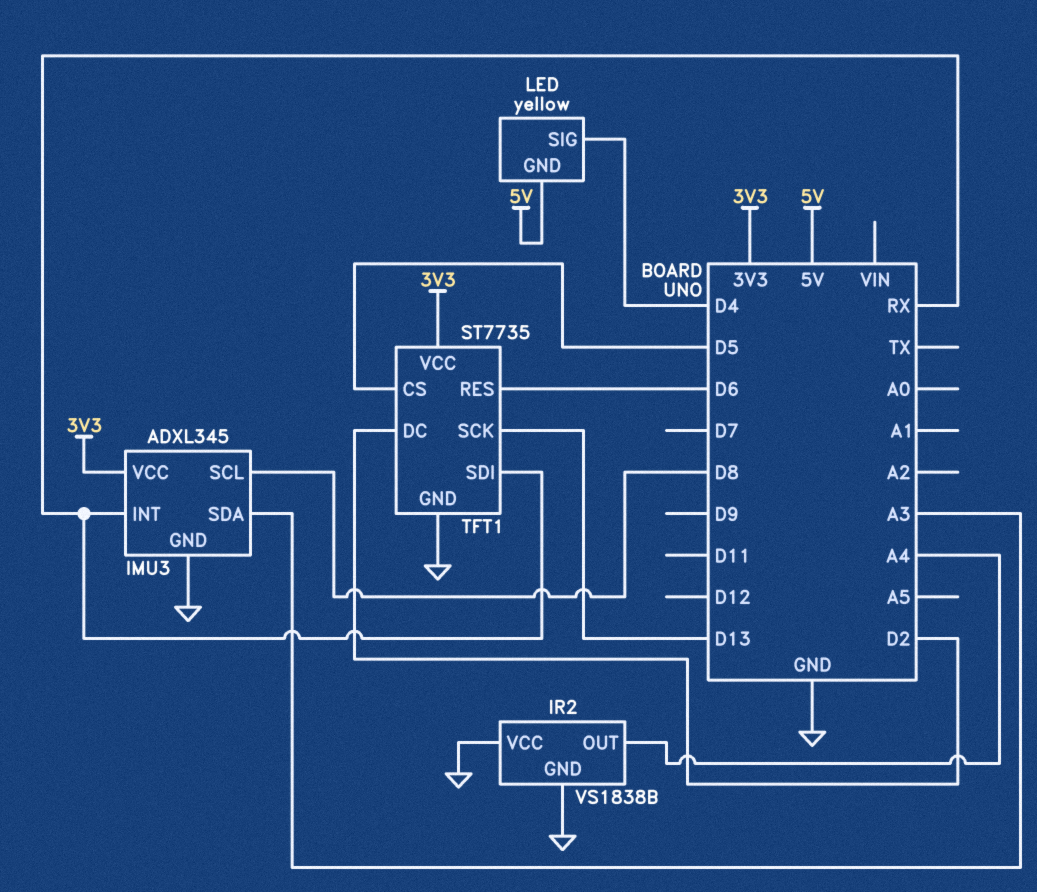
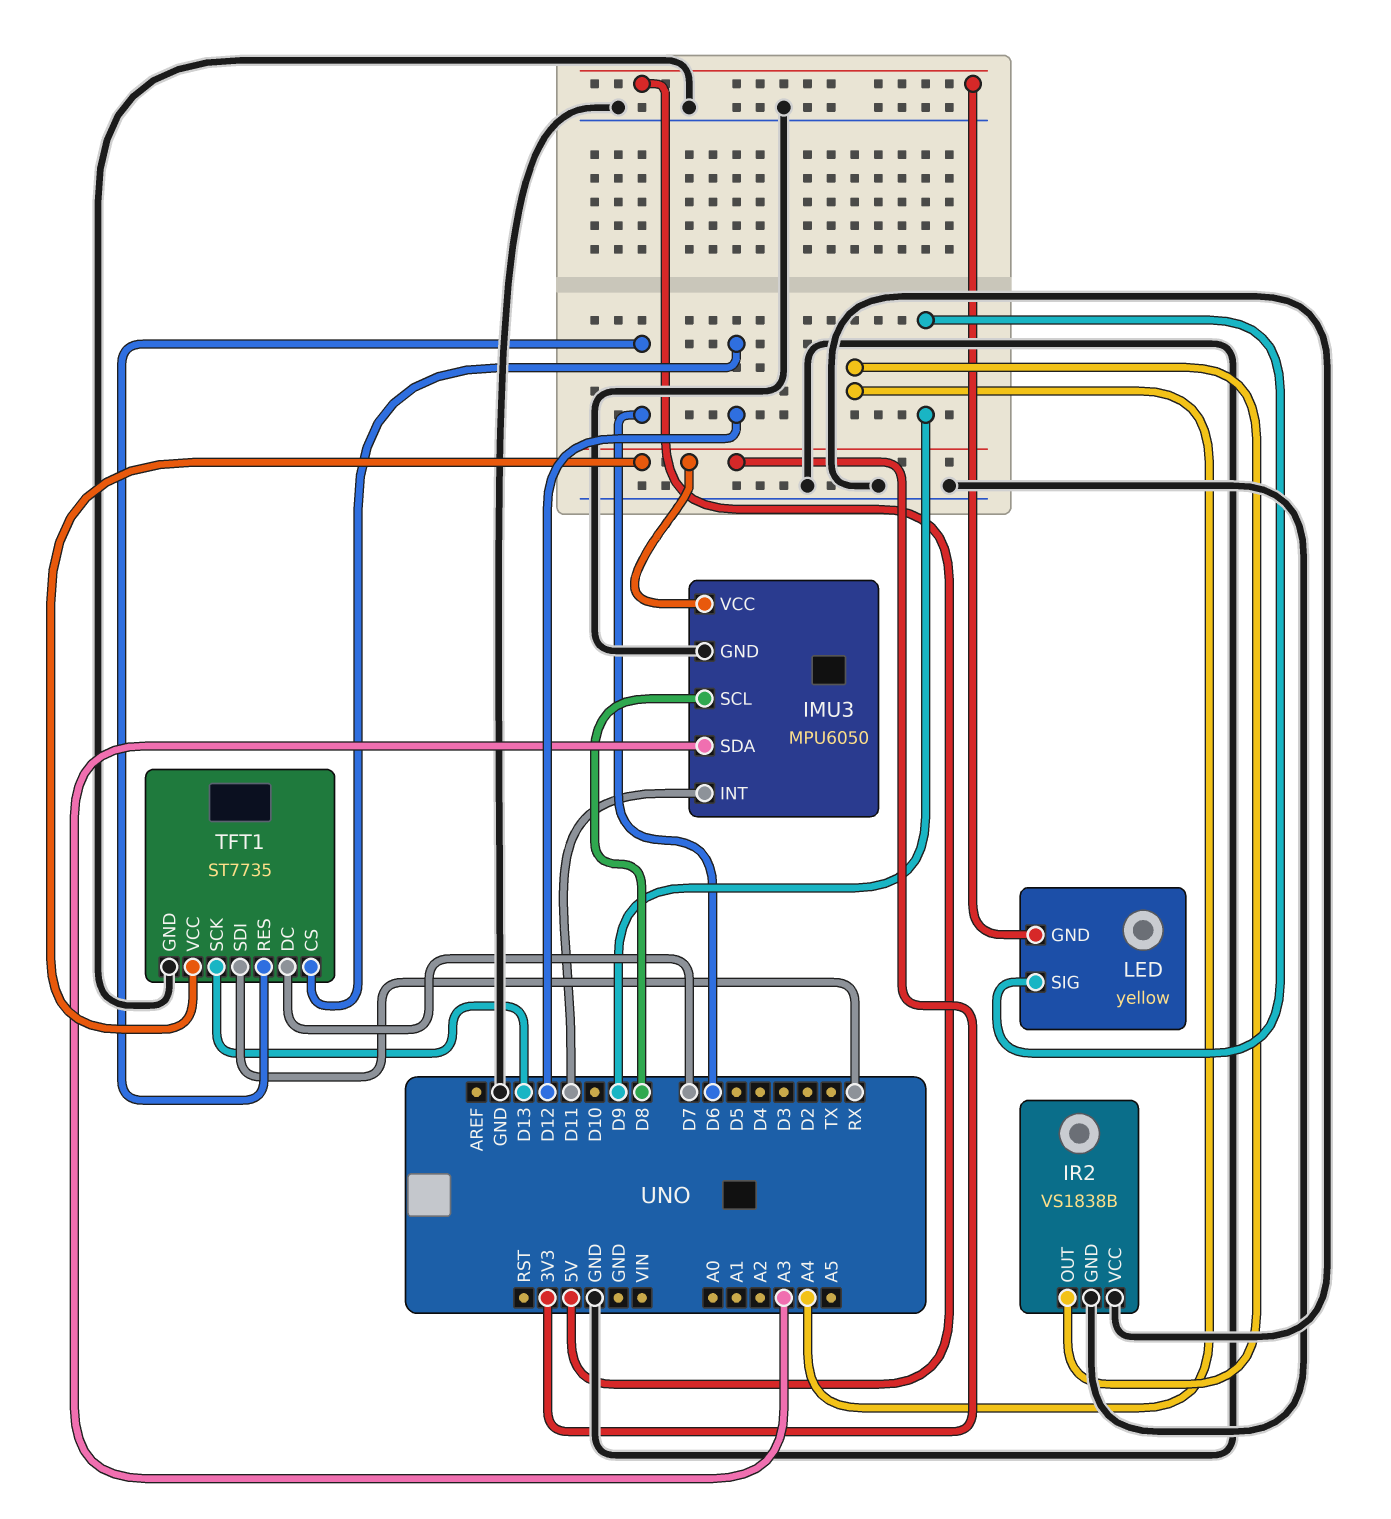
IMU3: ADXL345 -> MPU6050
IMU3 pin INT: RX -> D11
LED pin SIG: D4 -> D9
TFT1 pin CS: D5 -> D12
TFT1 pin DC: D2 -> D7

